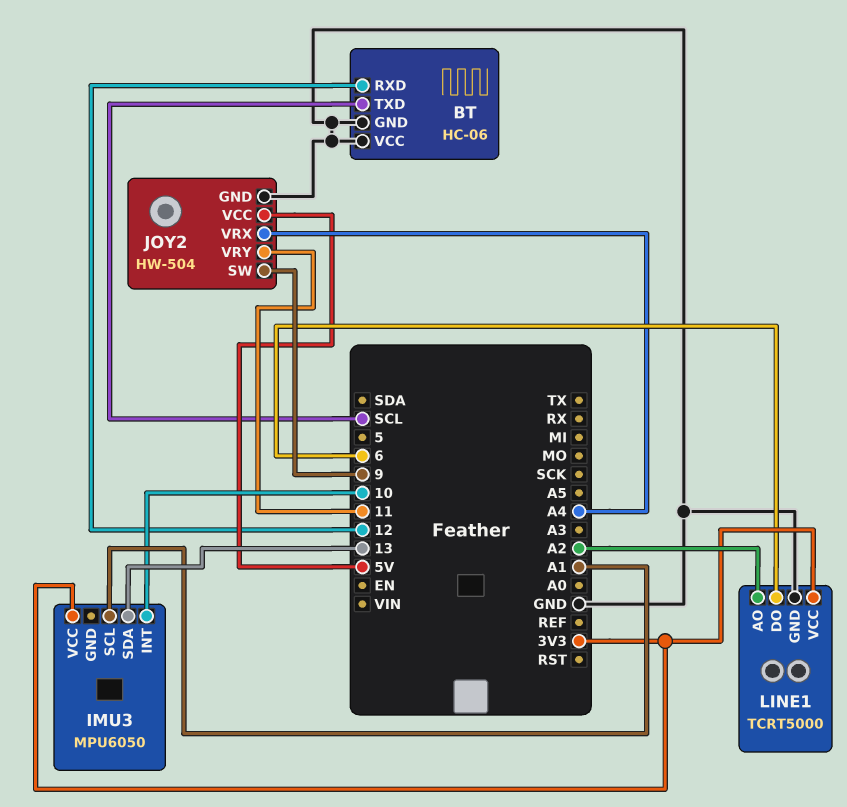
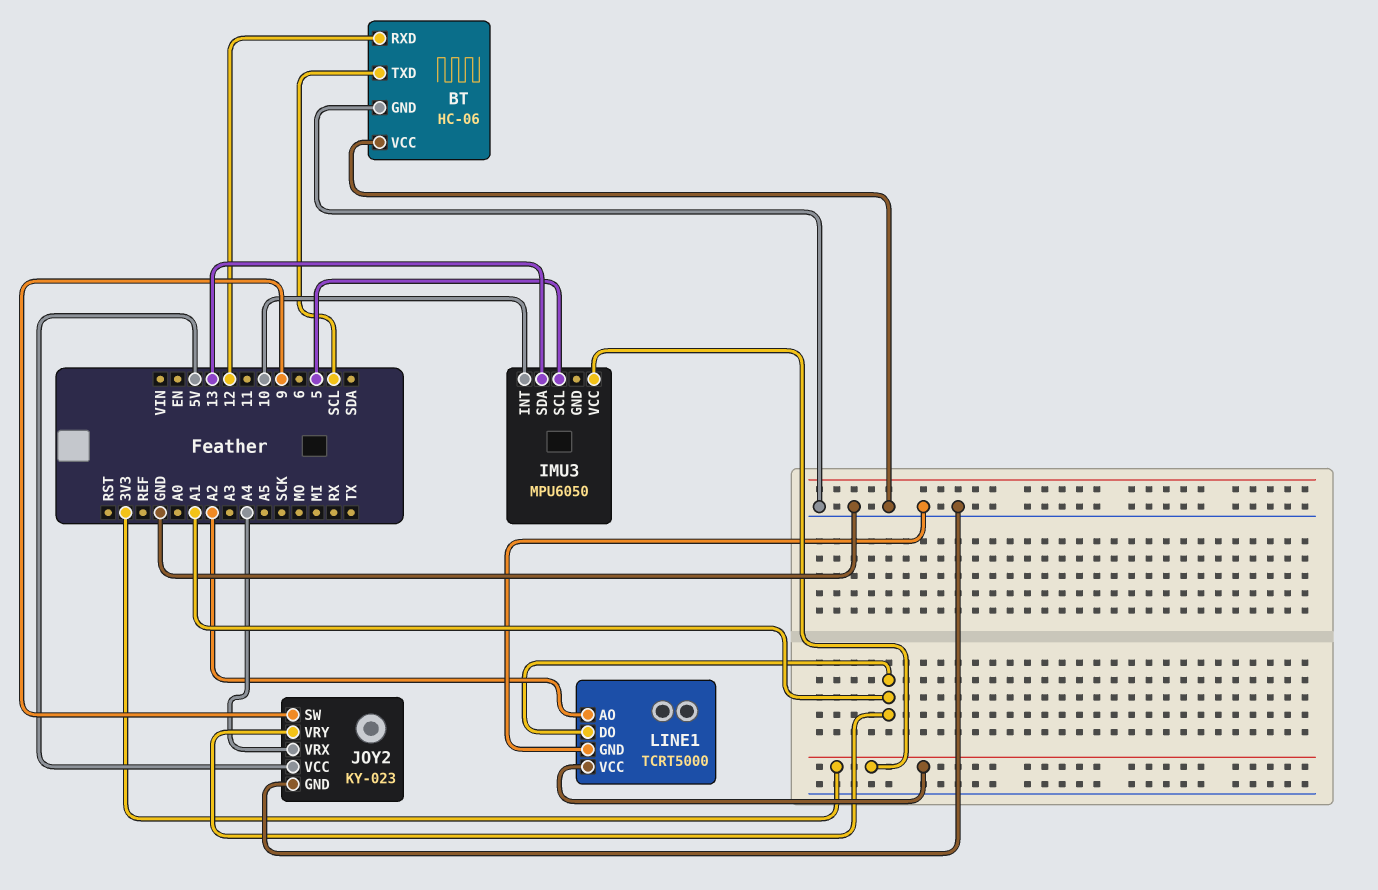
IMU3 pin SCL: A1 -> 5
JOY2: HW-504 -> KY-023
JOY2 pin VRY: 11 -> A1
LINE1 pin DO: 6 -> A1

